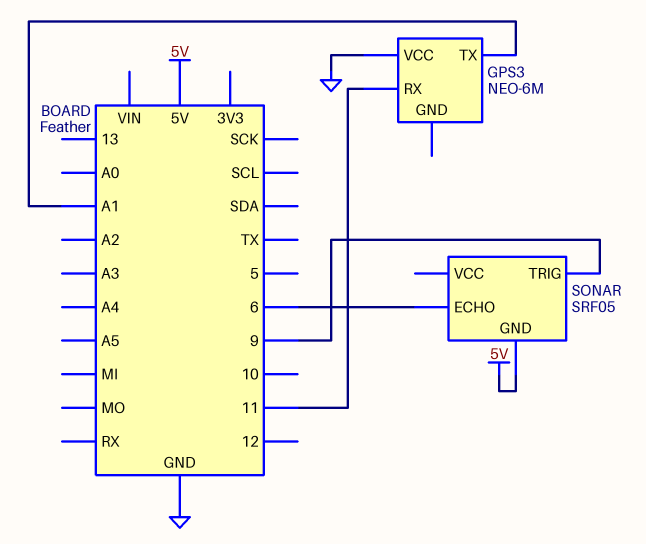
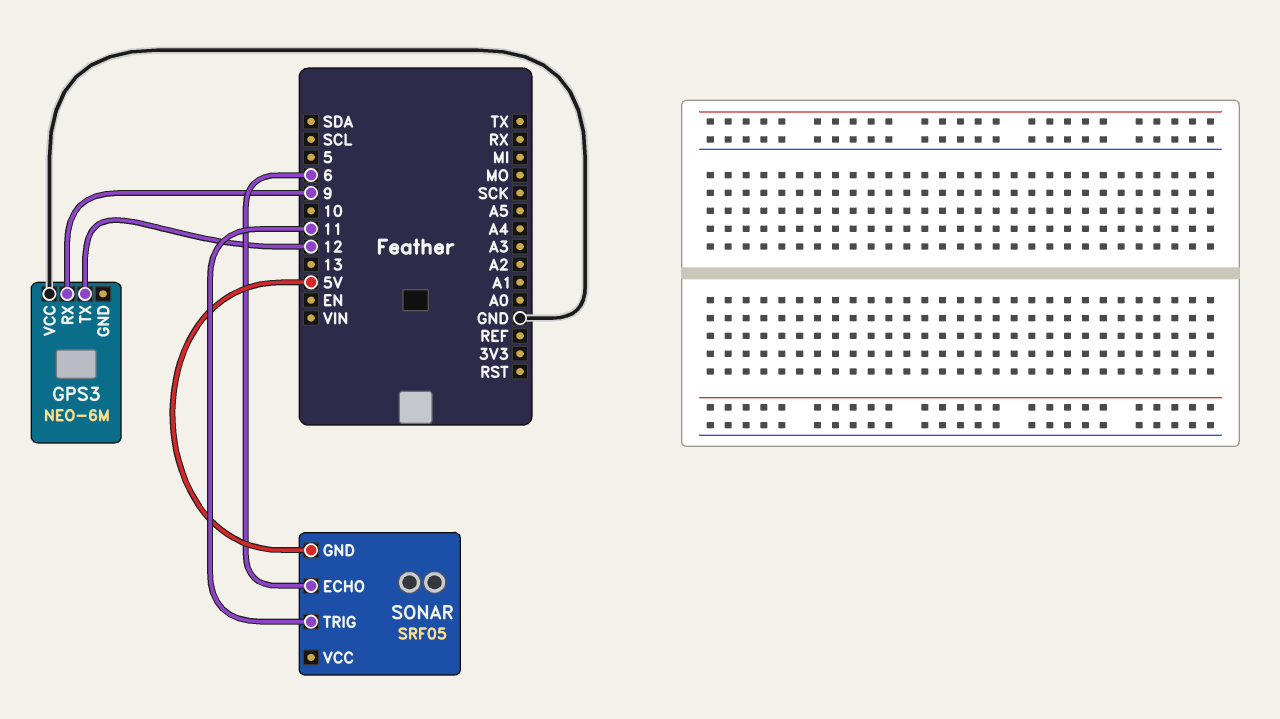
GPS3 pin RX: 11 -> 9
GPS3 pin TX: A1 -> 12
SONAR pin TRIG: 9 -> 11

